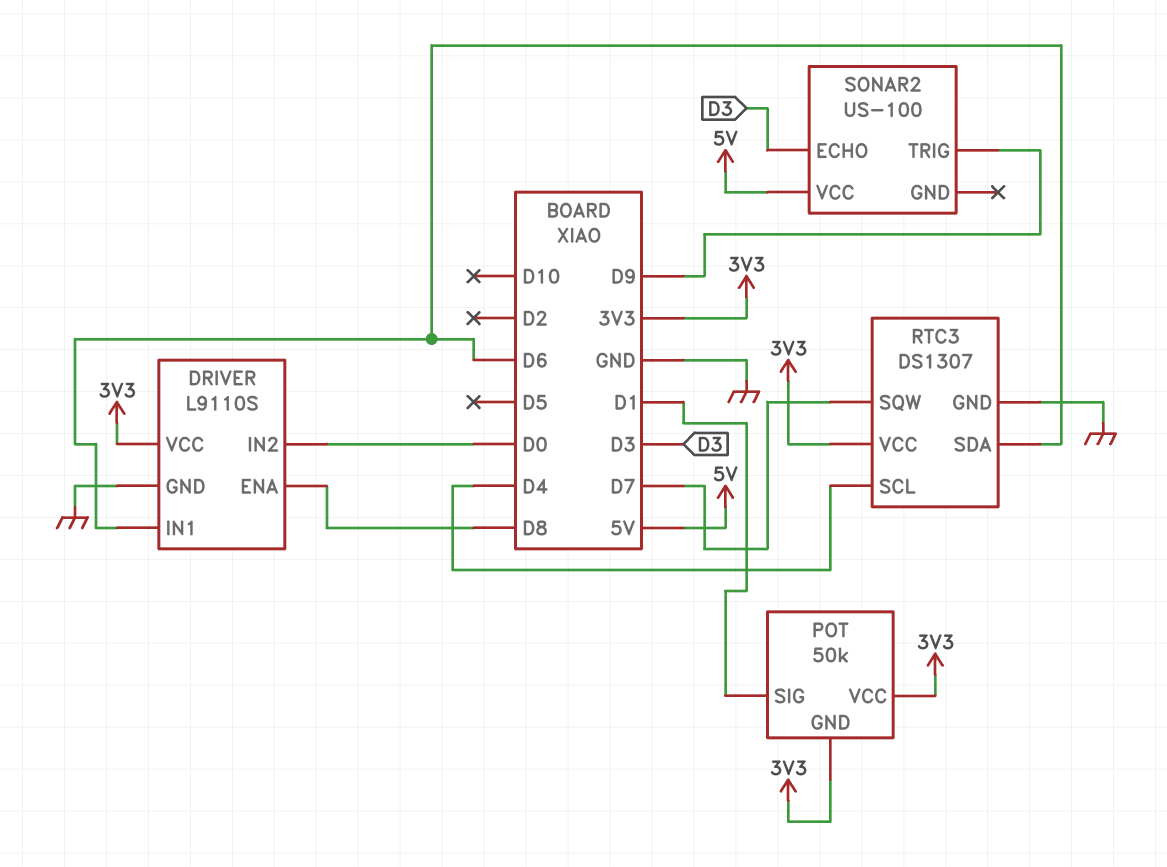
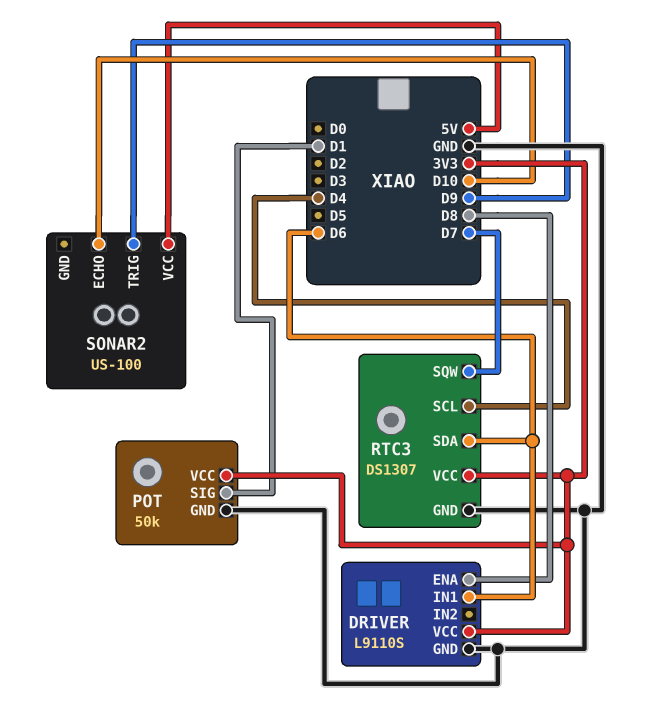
DRIVER pin IN2: D0 -> none
POT pin GND: 3V3 -> GND
SONAR2 pin ECHO: D3 -> D10

